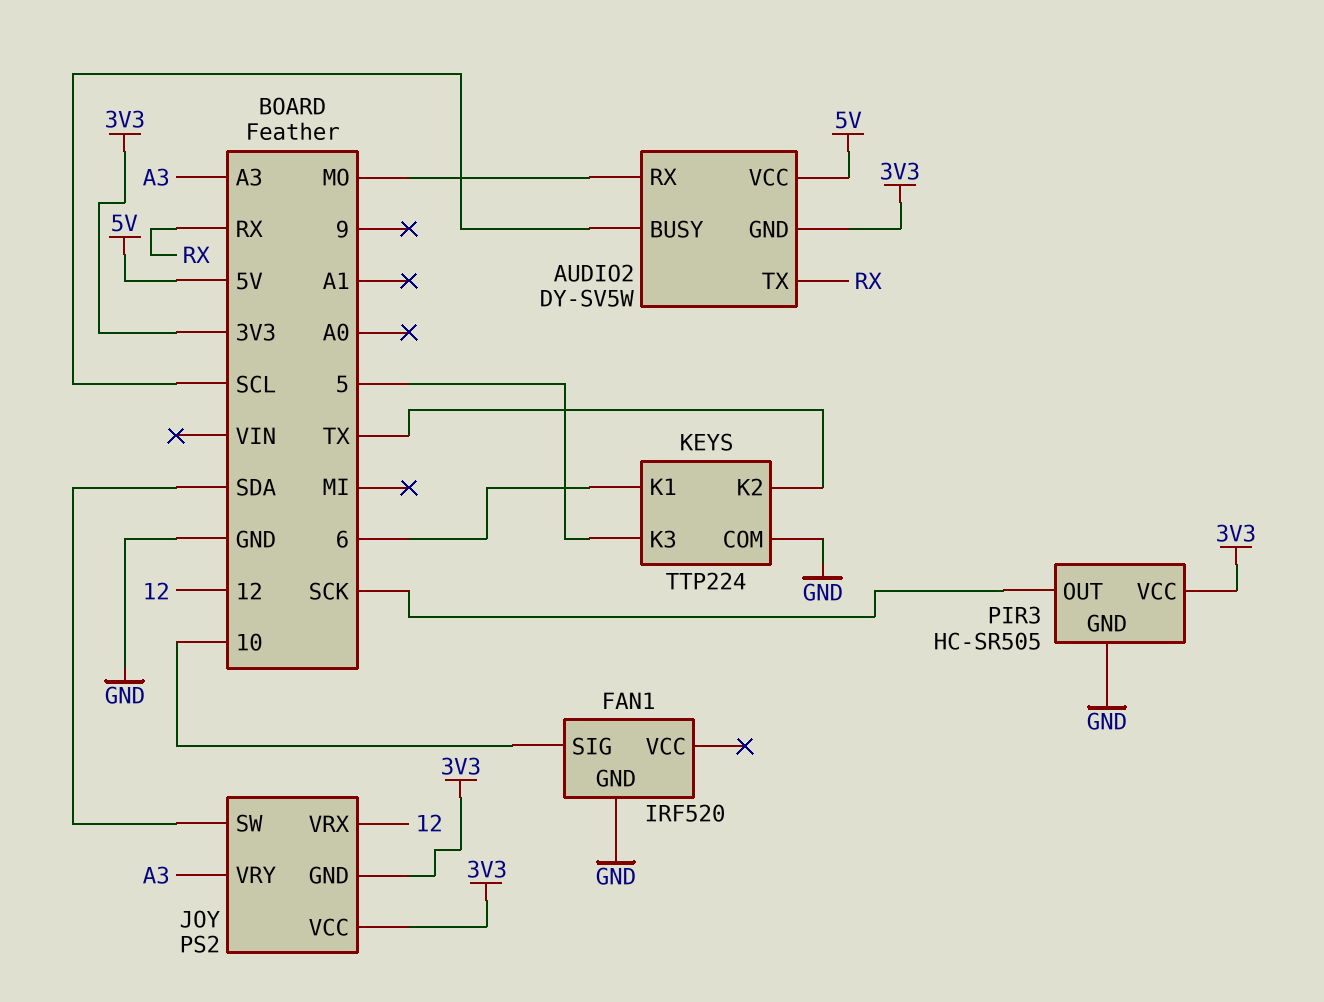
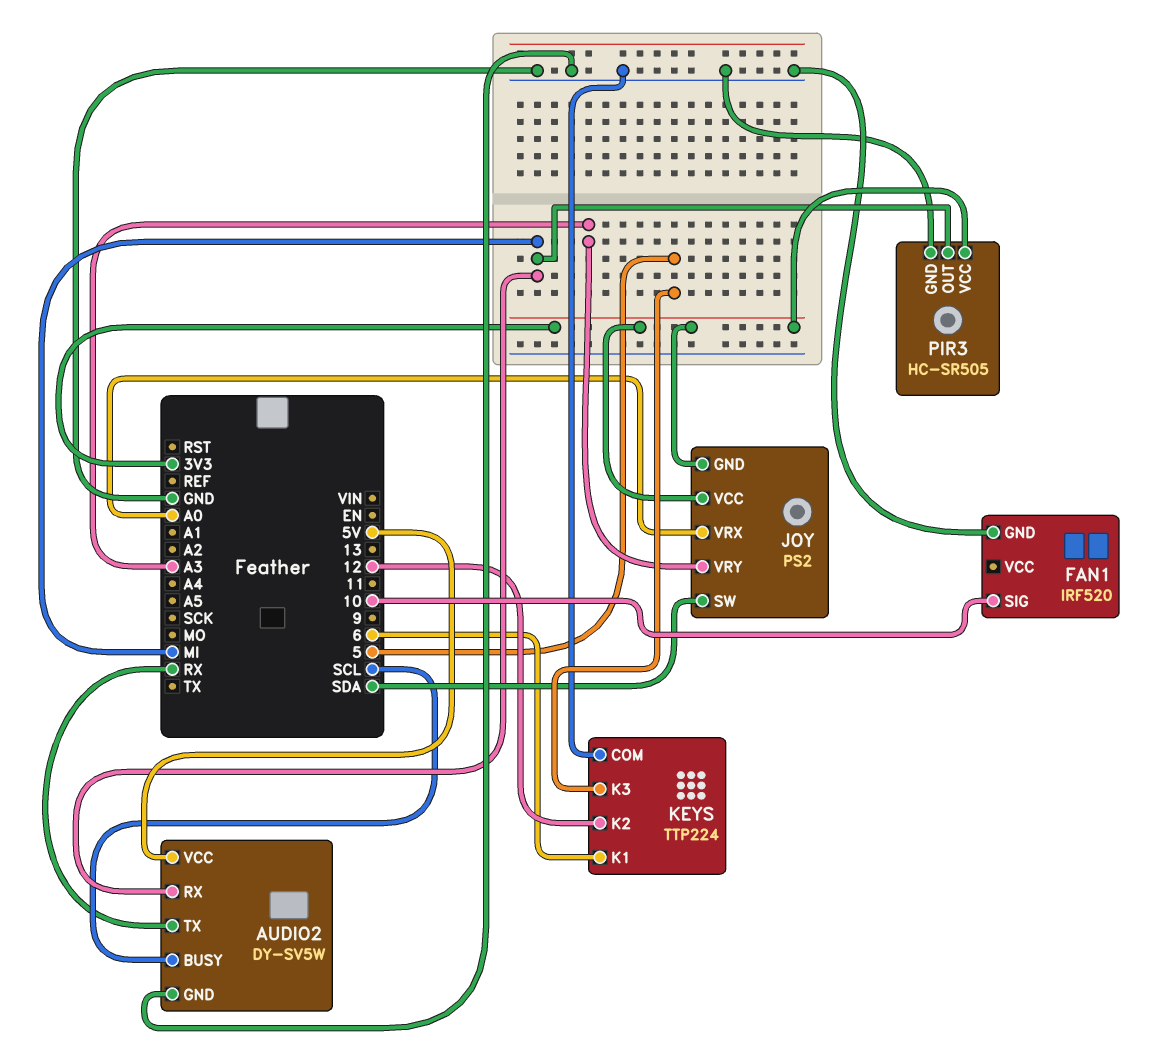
AUDIO2 pin GND: 3V3 -> GND
AUDIO2 pin RX: MO -> MI
JOY pin VRX: 12 -> A0
KEYS pin K2: TX -> 12
PIR3 pin OUT: SCK -> MI

